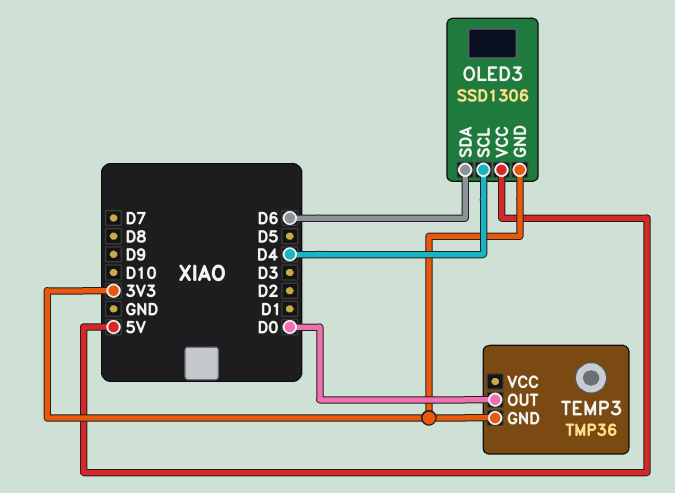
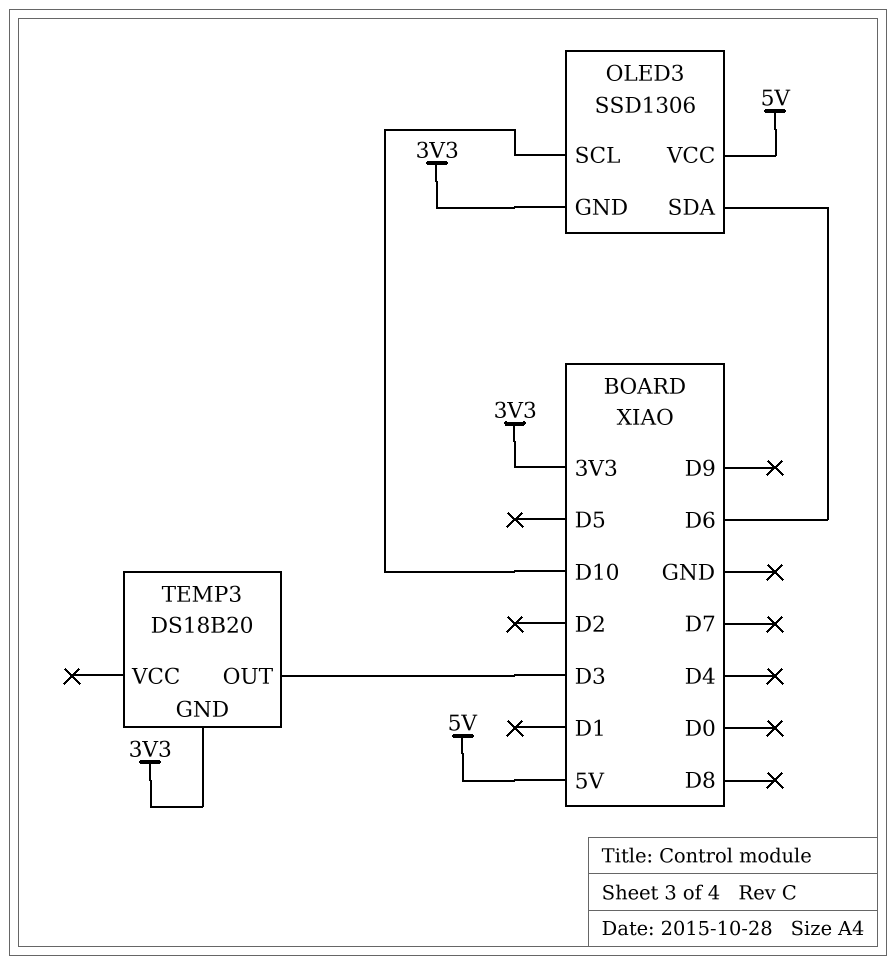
OLED3 pin SCL: D4 -> D10
TEMP3: TMP36 -> DS18B20
TEMP3 pin OUT: D0 -> D3

